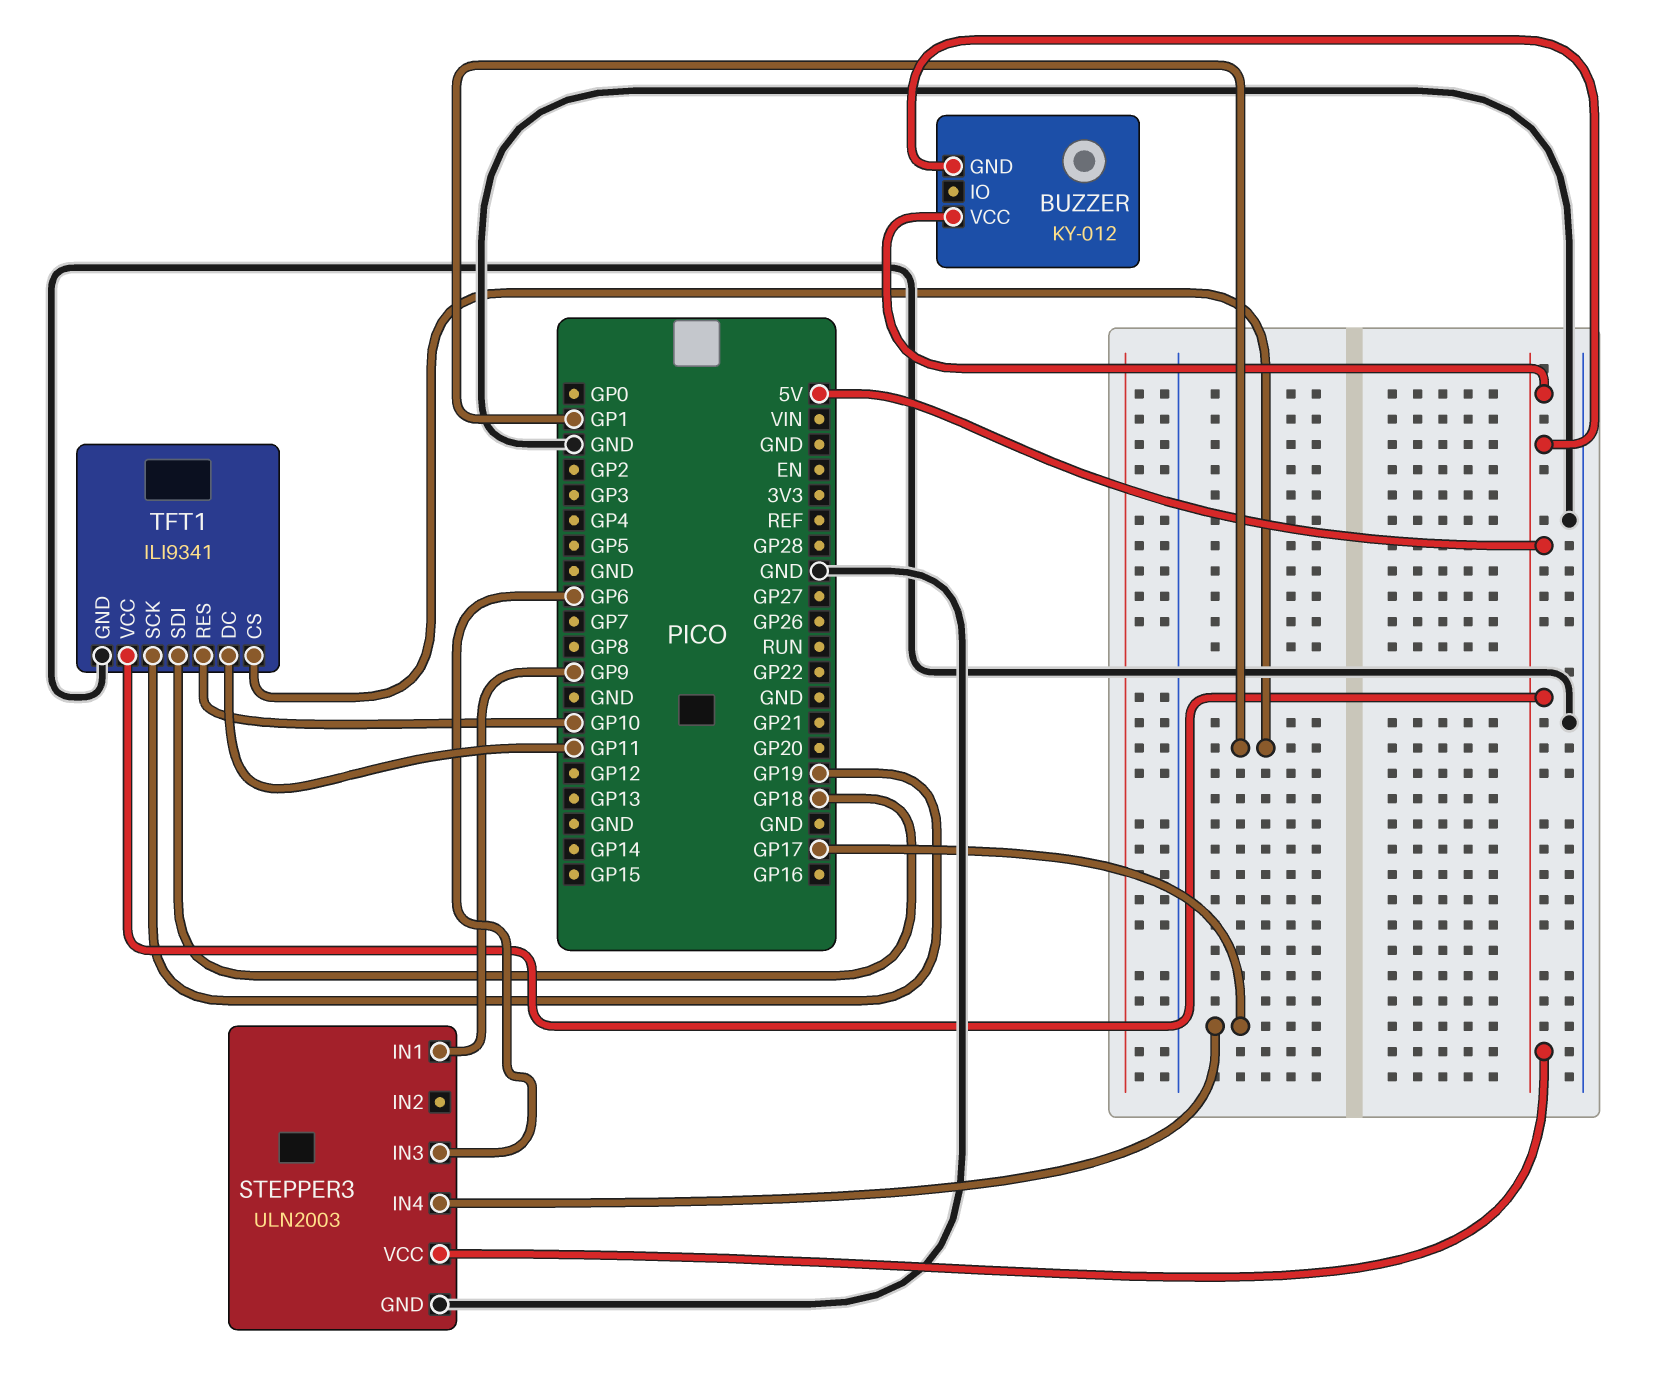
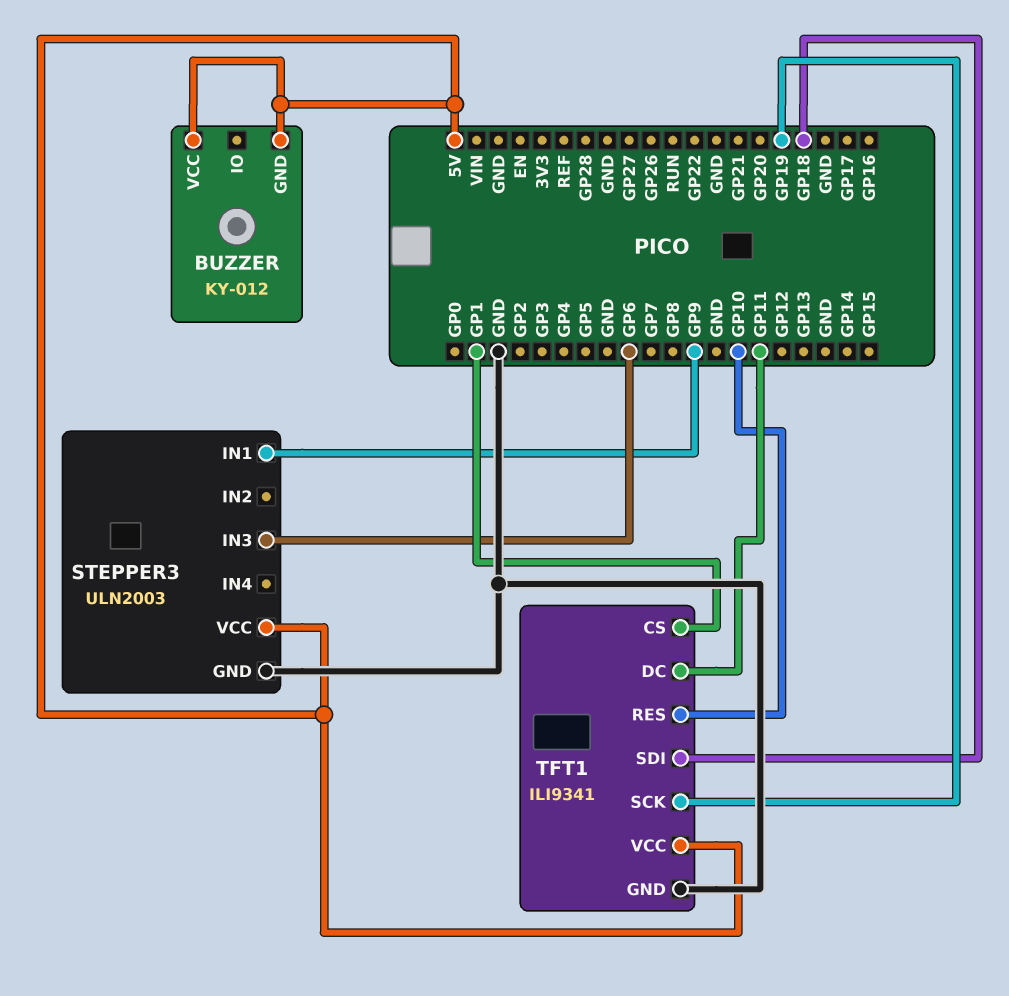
STEPPER3 pin IN4: GP17 -> none

